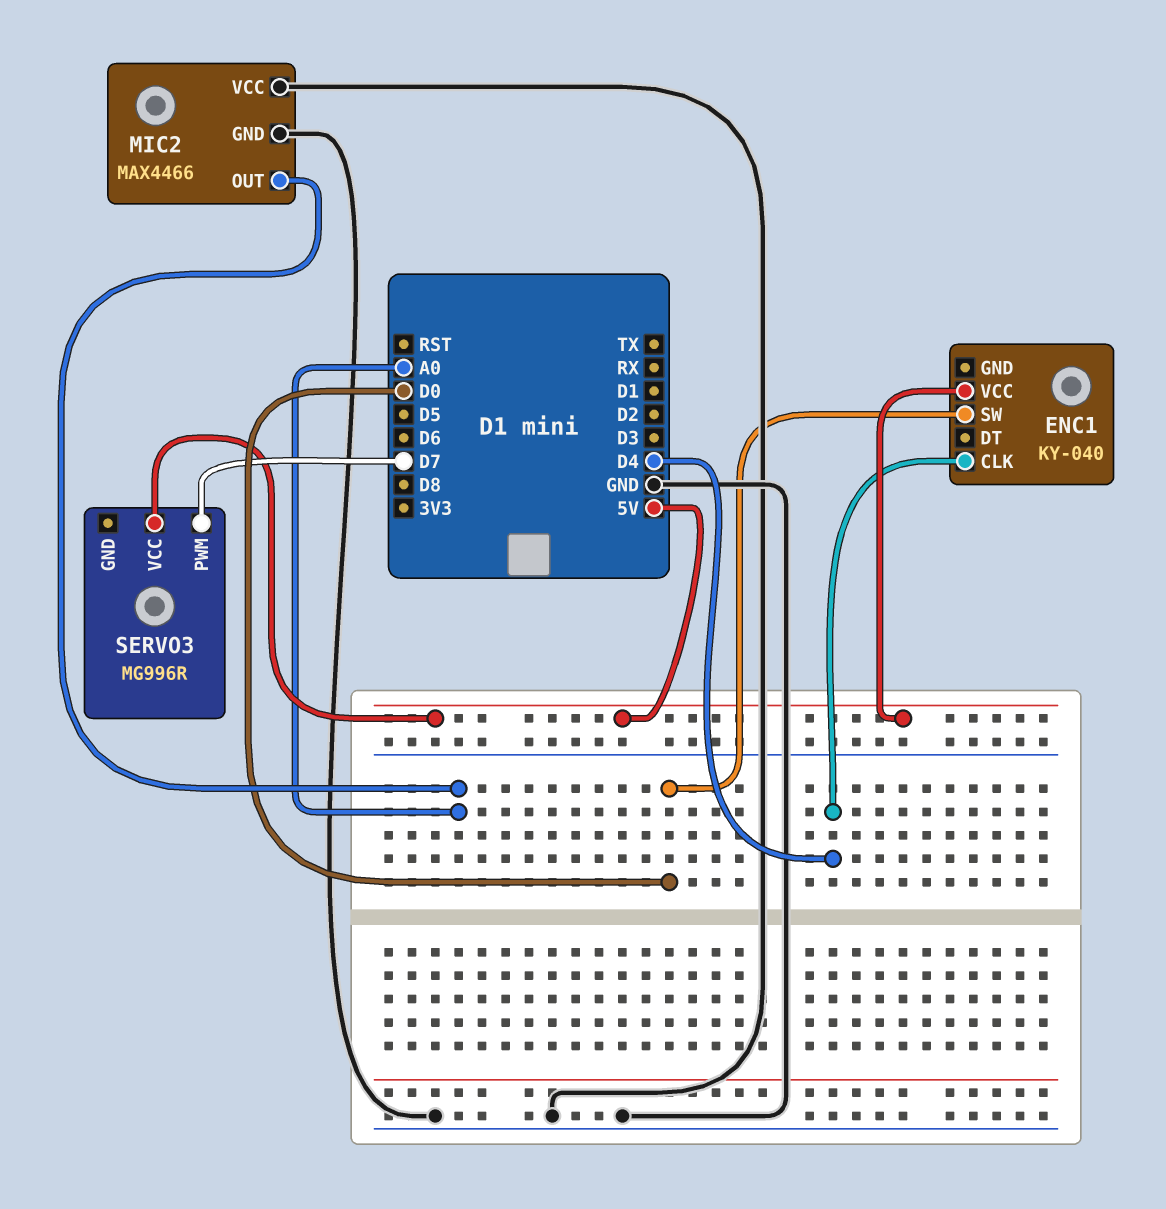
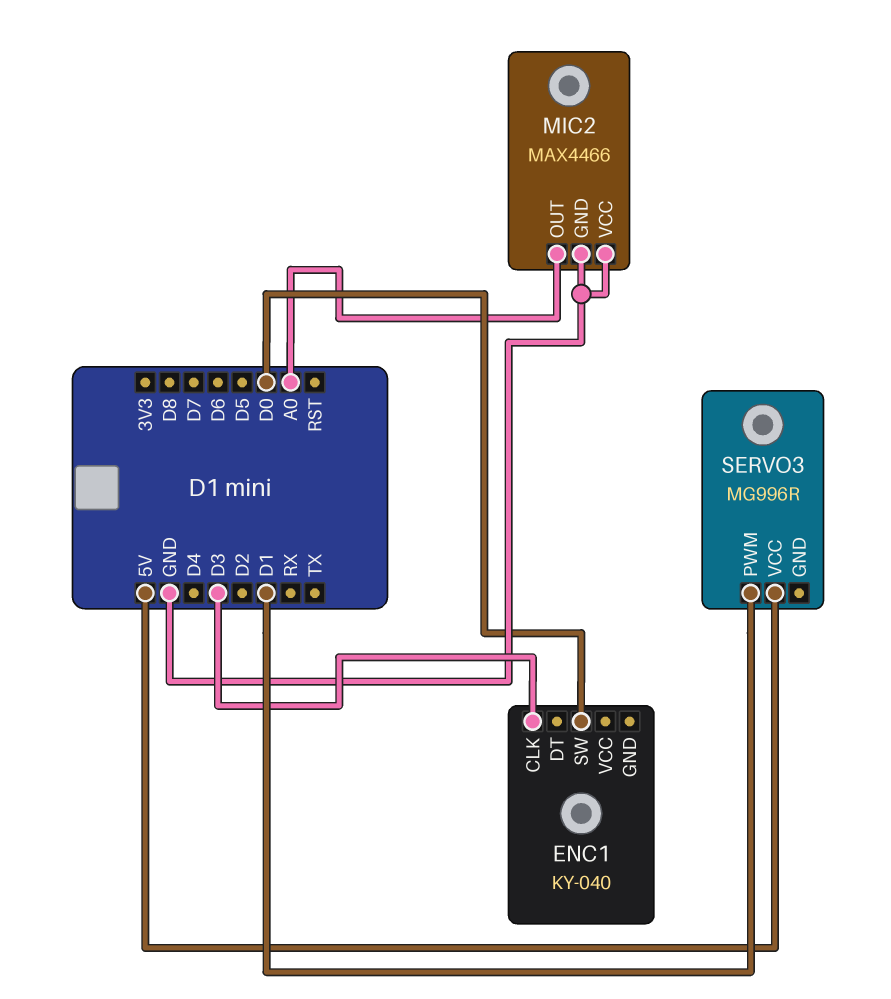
ENC1 pin CLK: D4 -> D3
ENC1 pin VCC: 5V -> none
SERVO3 pin PWM: D7 -> D1

